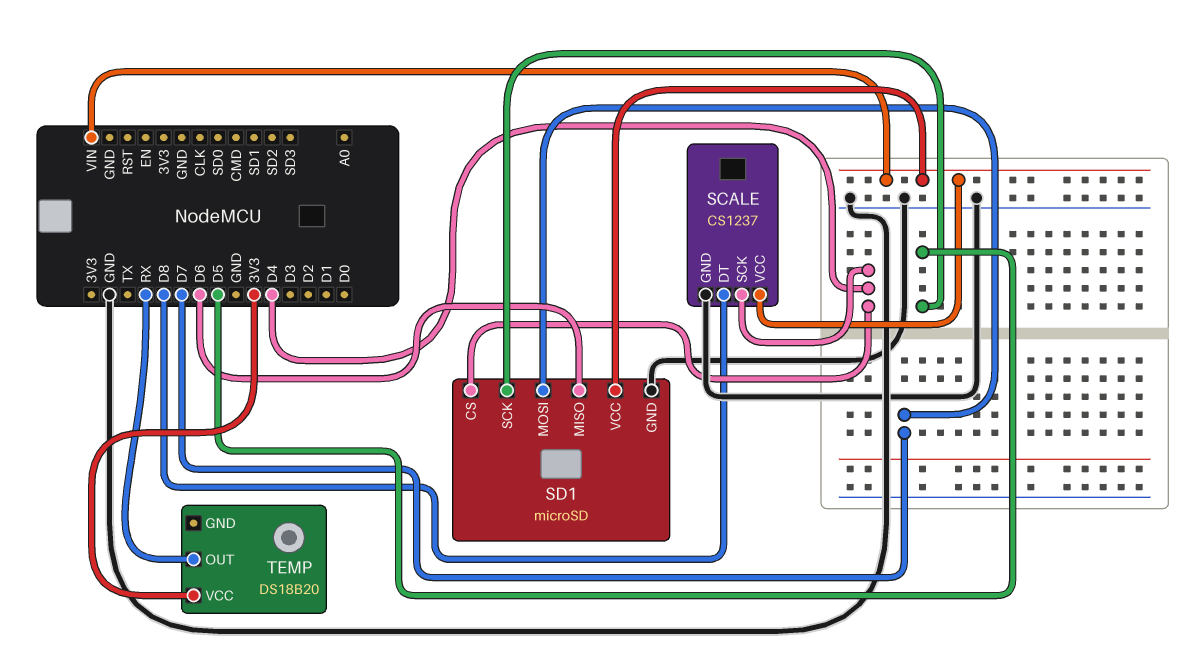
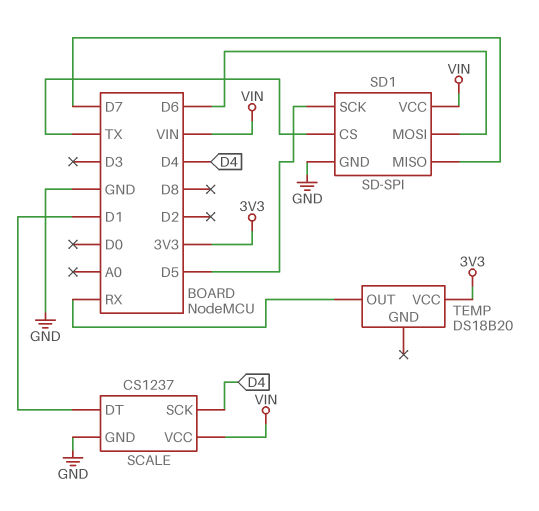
SCALE pin DT: D8 -> D1
SD1: microSD -> SD-SPI
SD1 pin CS: D4 -> TX
SD1 pin MISO: D6 -> D7
SD1 pin MOSI: D7 -> D6

